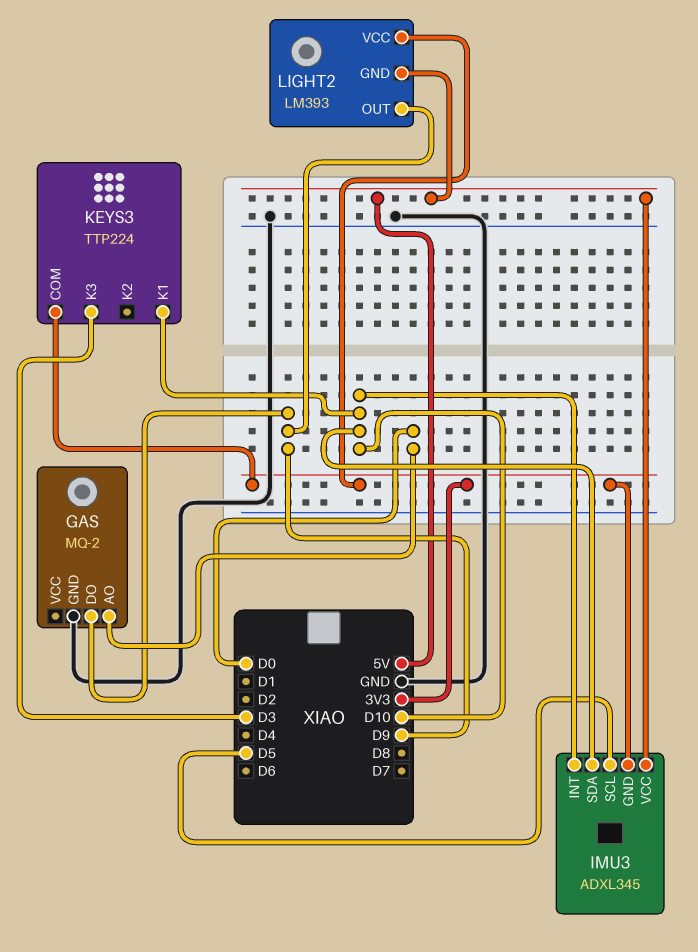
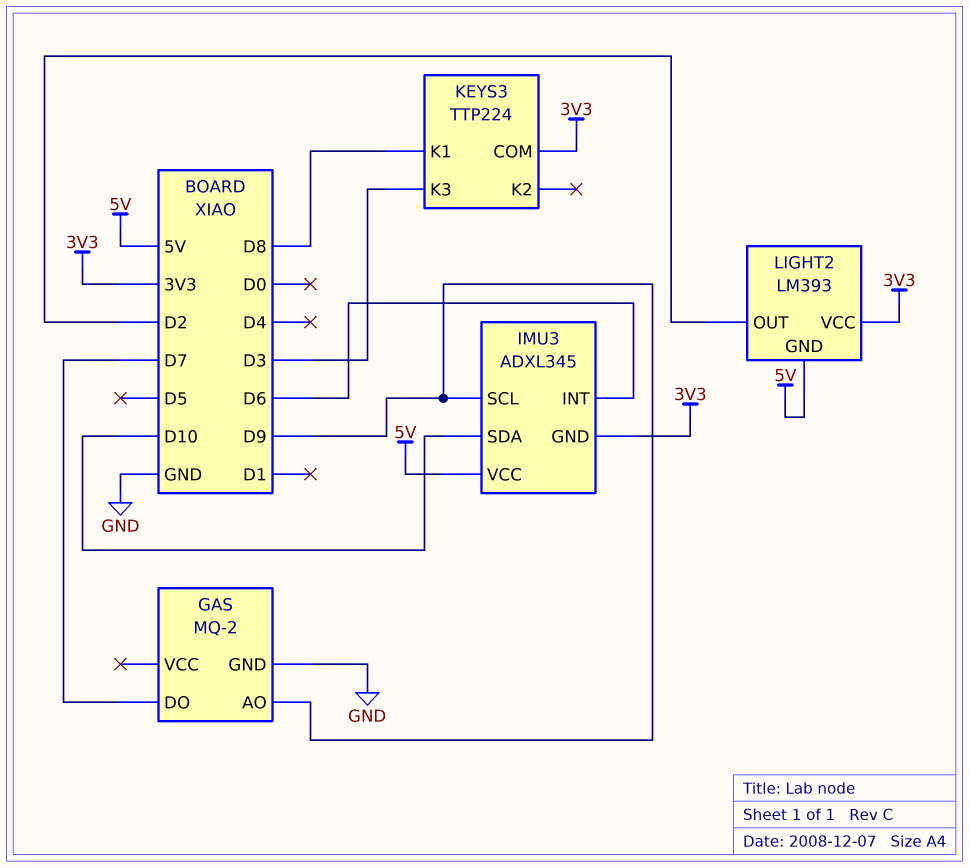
GAS pin AO: D0 -> D9
GAS pin DO: D9 -> D7
IMU3 pin INT: D10 -> D6
IMU3 pin SCL: D5 -> D9
KEYS3 pin K1: D10 -> D8
LIGHT2 pin OUT: D9 -> D2

